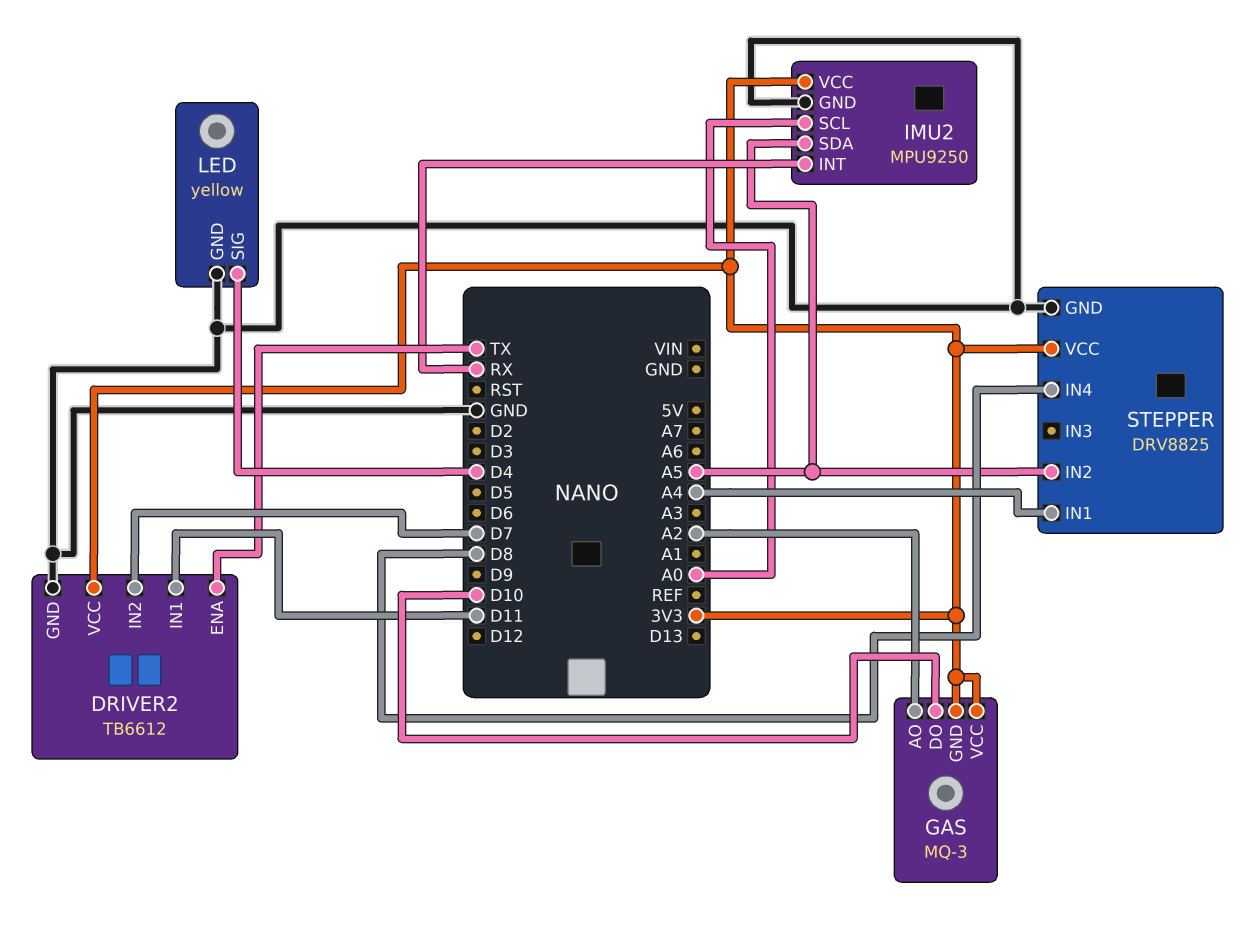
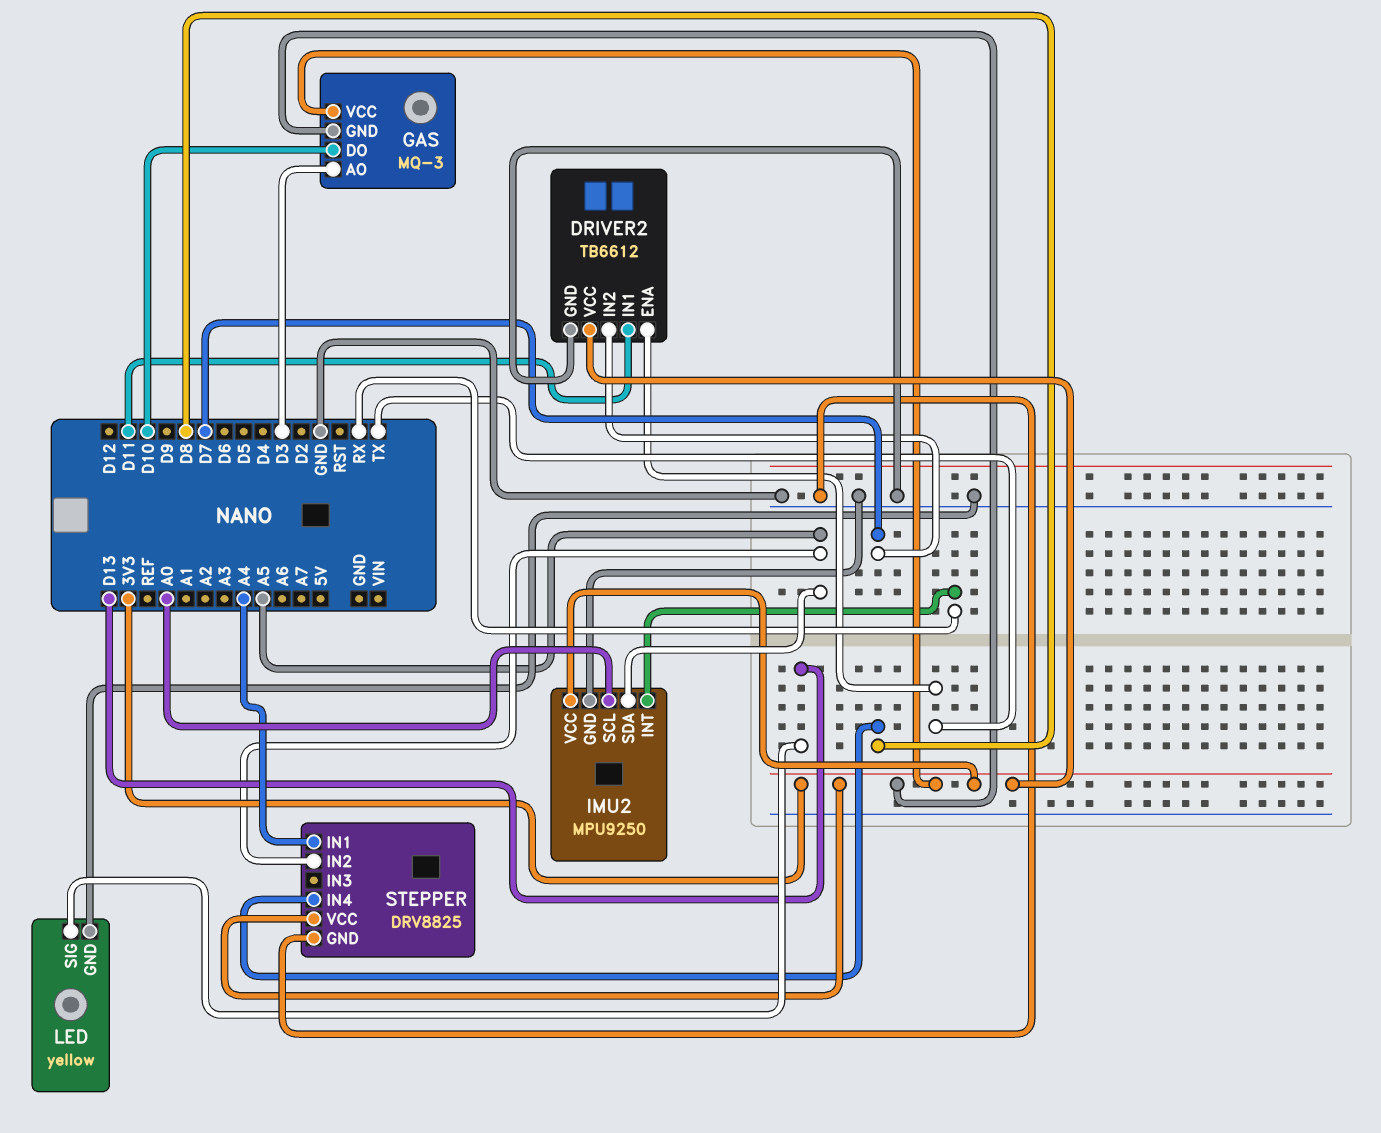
GAS pin AO: A2 -> D3
LED pin SIG: D4 -> D13

